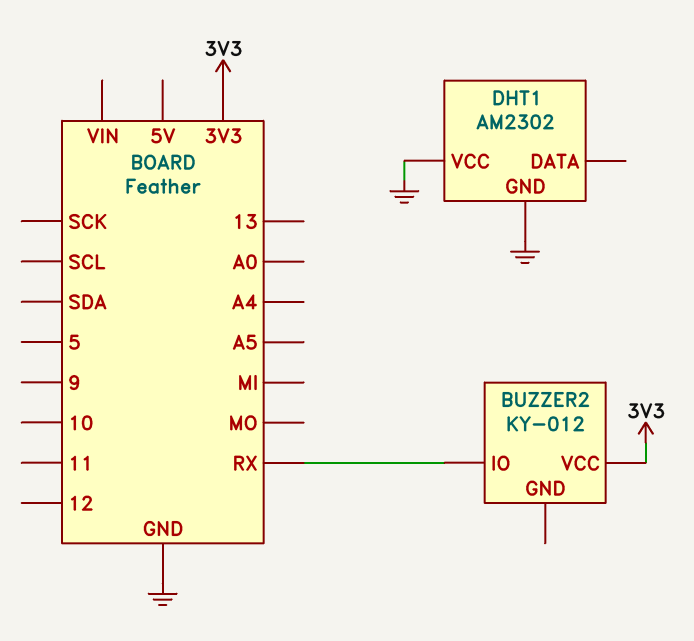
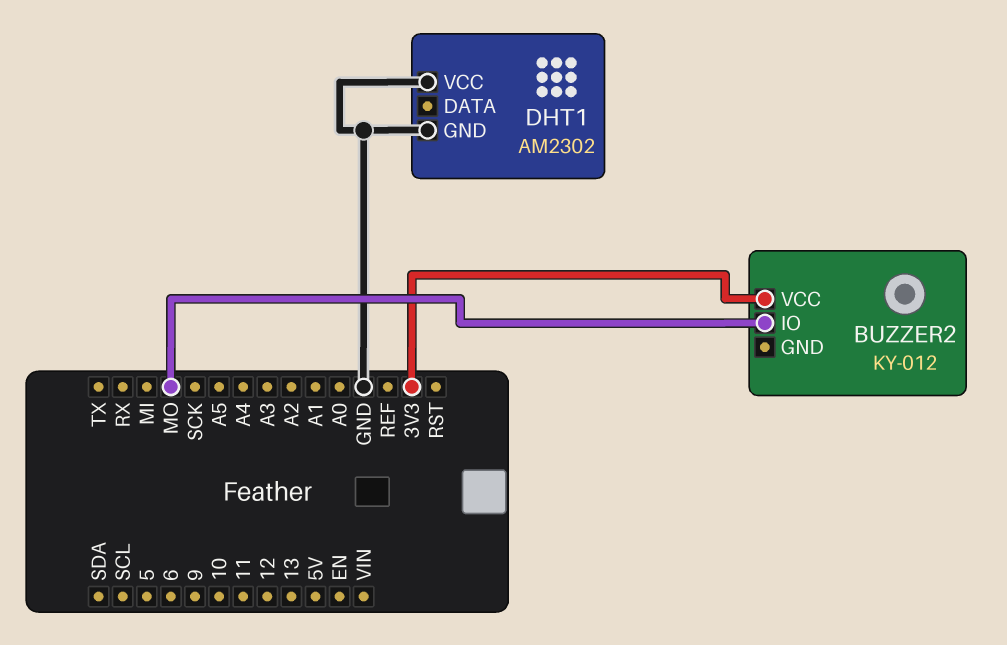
BUZZER2 pin IO: RX -> MO

